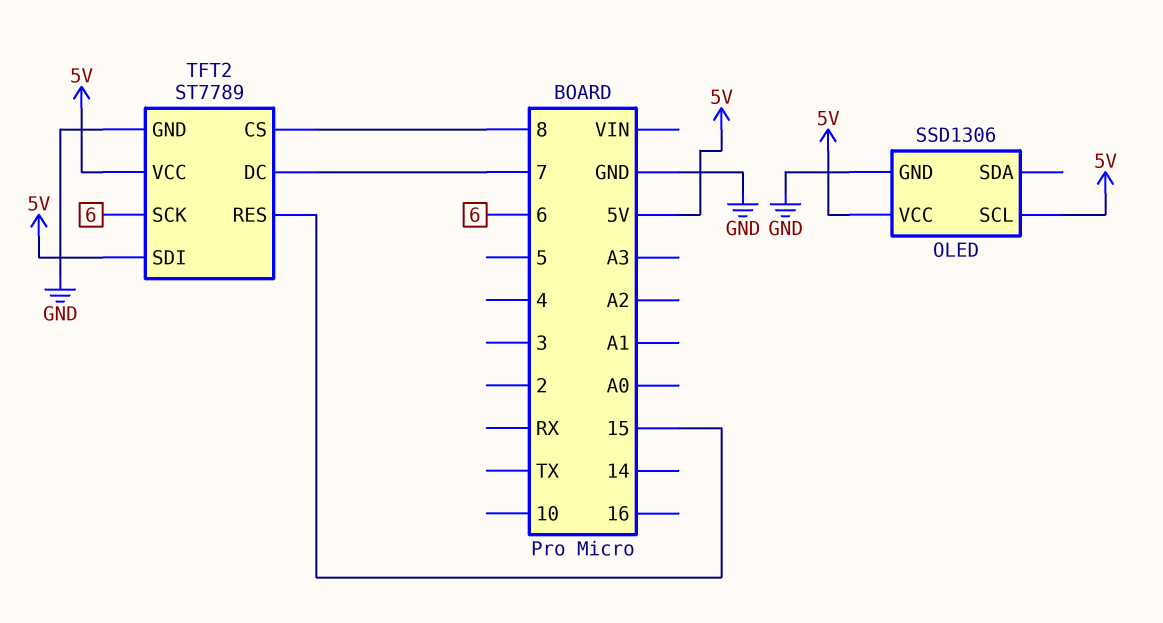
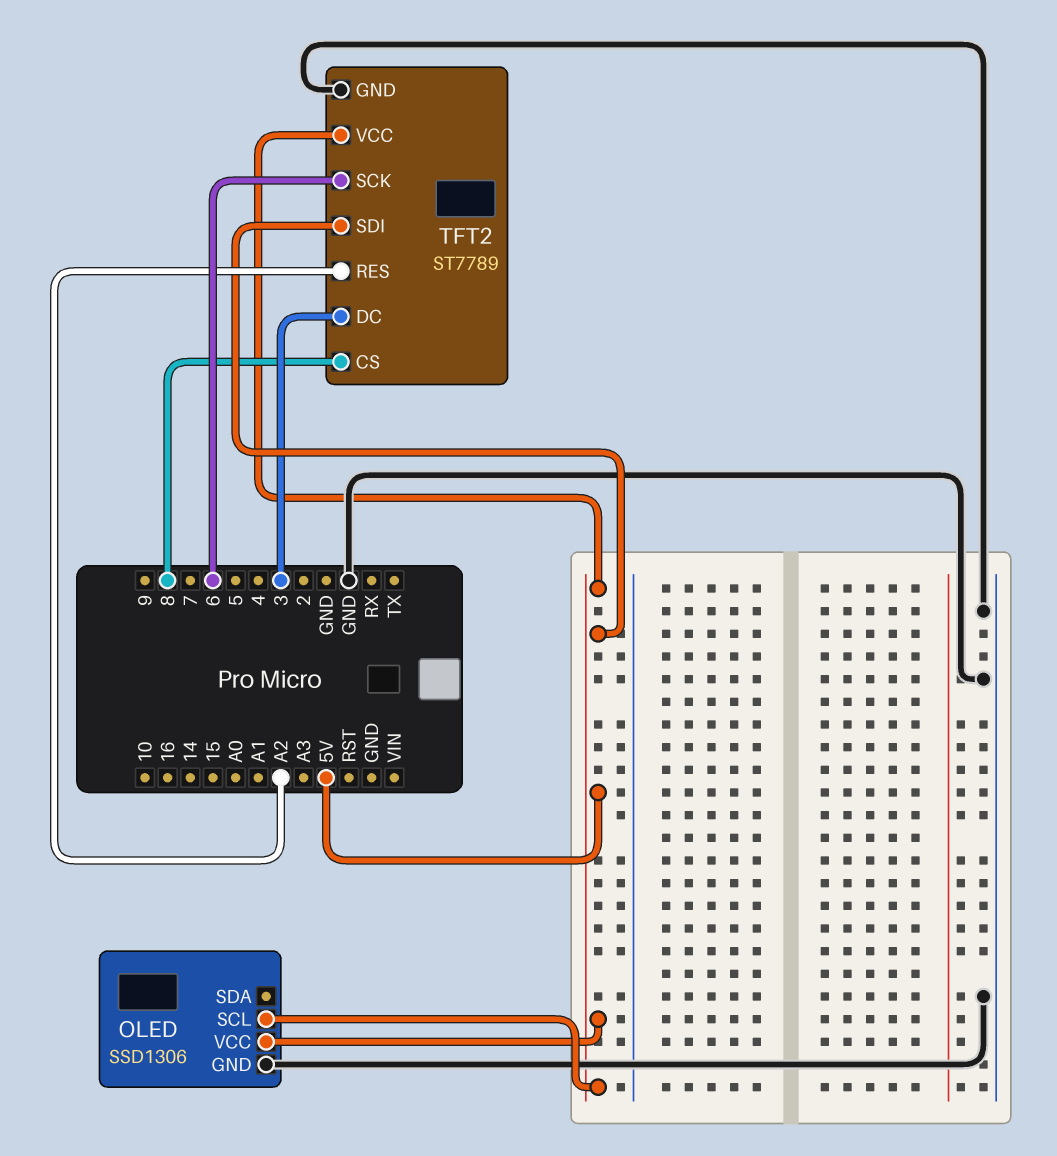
TFT2 pin DC: 7 -> 3
TFT2 pin RES: 15 -> A2

